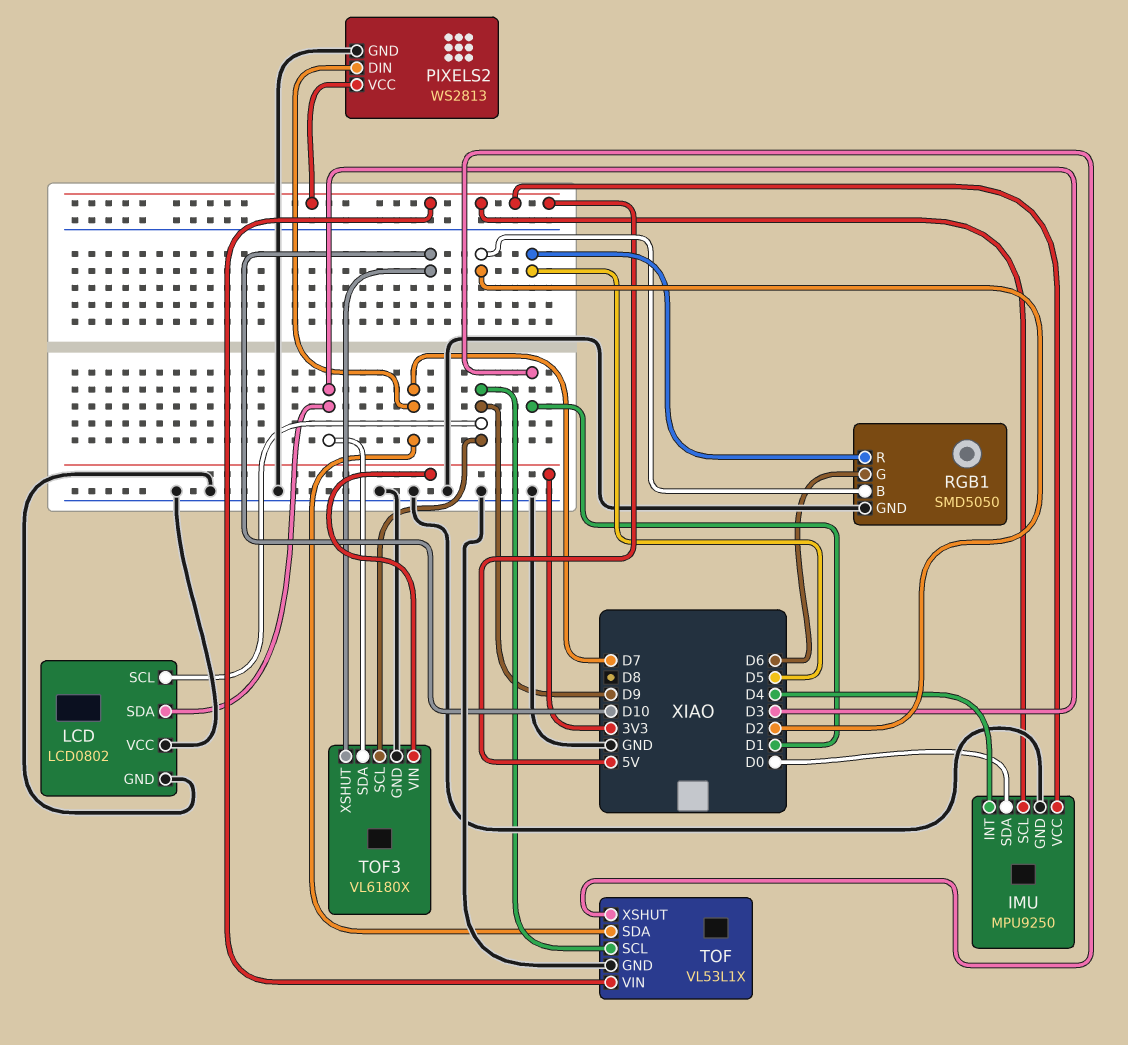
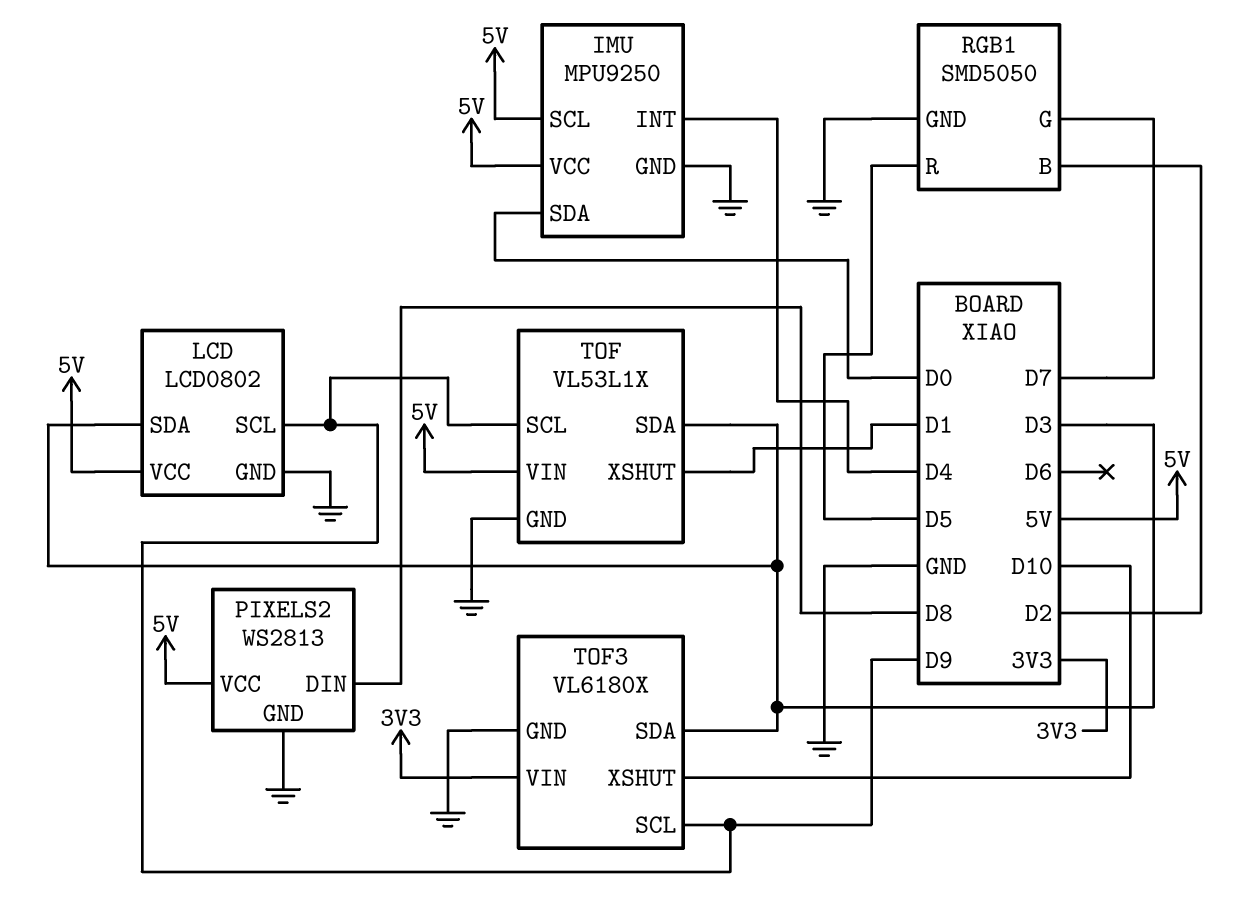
LCD pin VCC: GND -> 5V
PIXELS2 pin DIN: D7 -> D8
RGB1 pin G: D6 -> D7
TOF pin SDA: D7 -> D3

